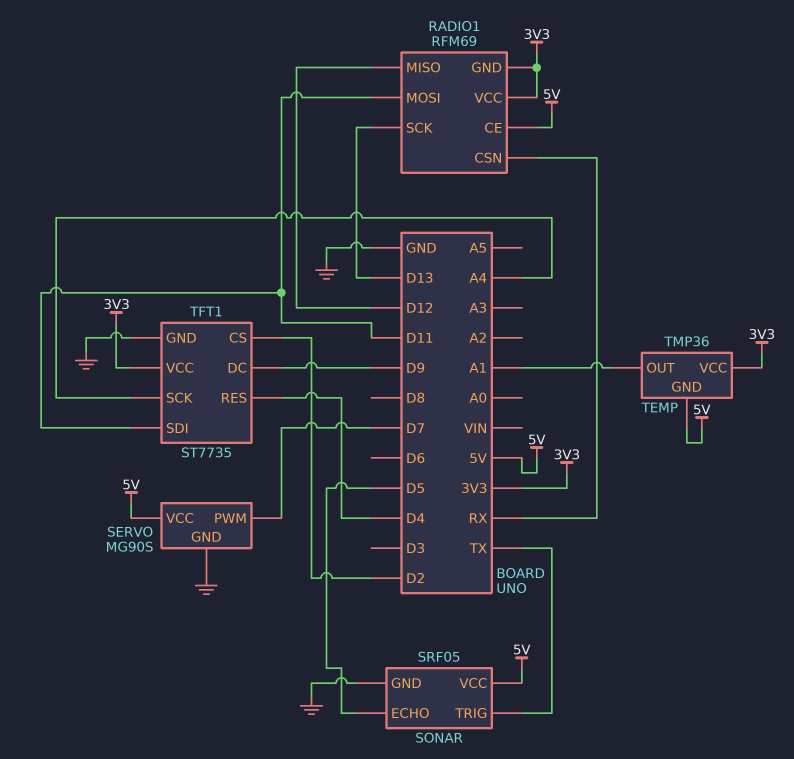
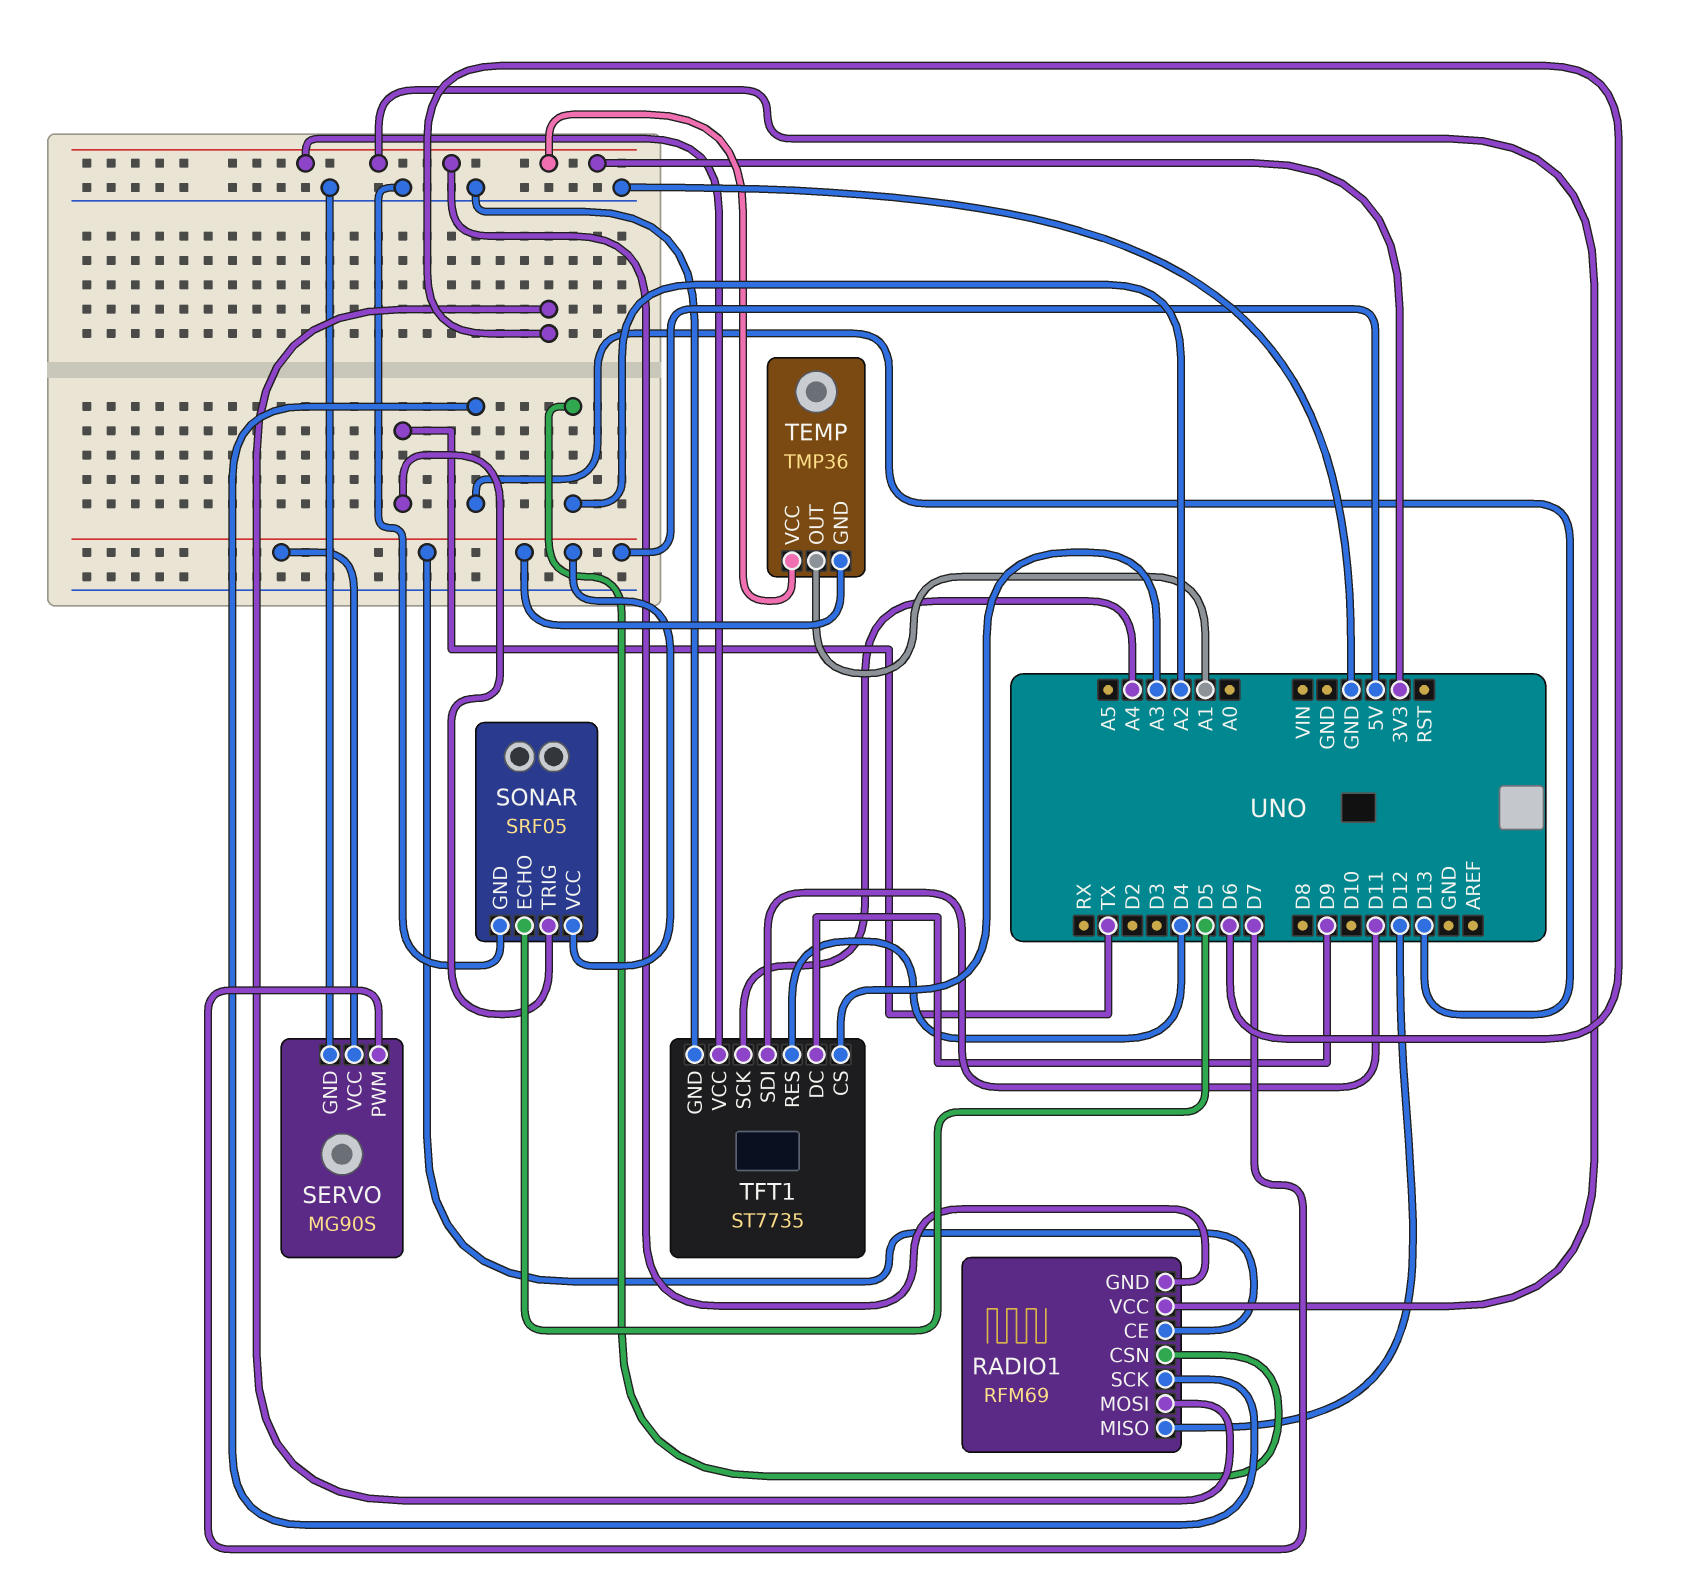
RADIO1 pin CSN: RX -> A2
RADIO1 pin MOSI: D11 -> D6
TFT1 pin CS: D2 -> A3

